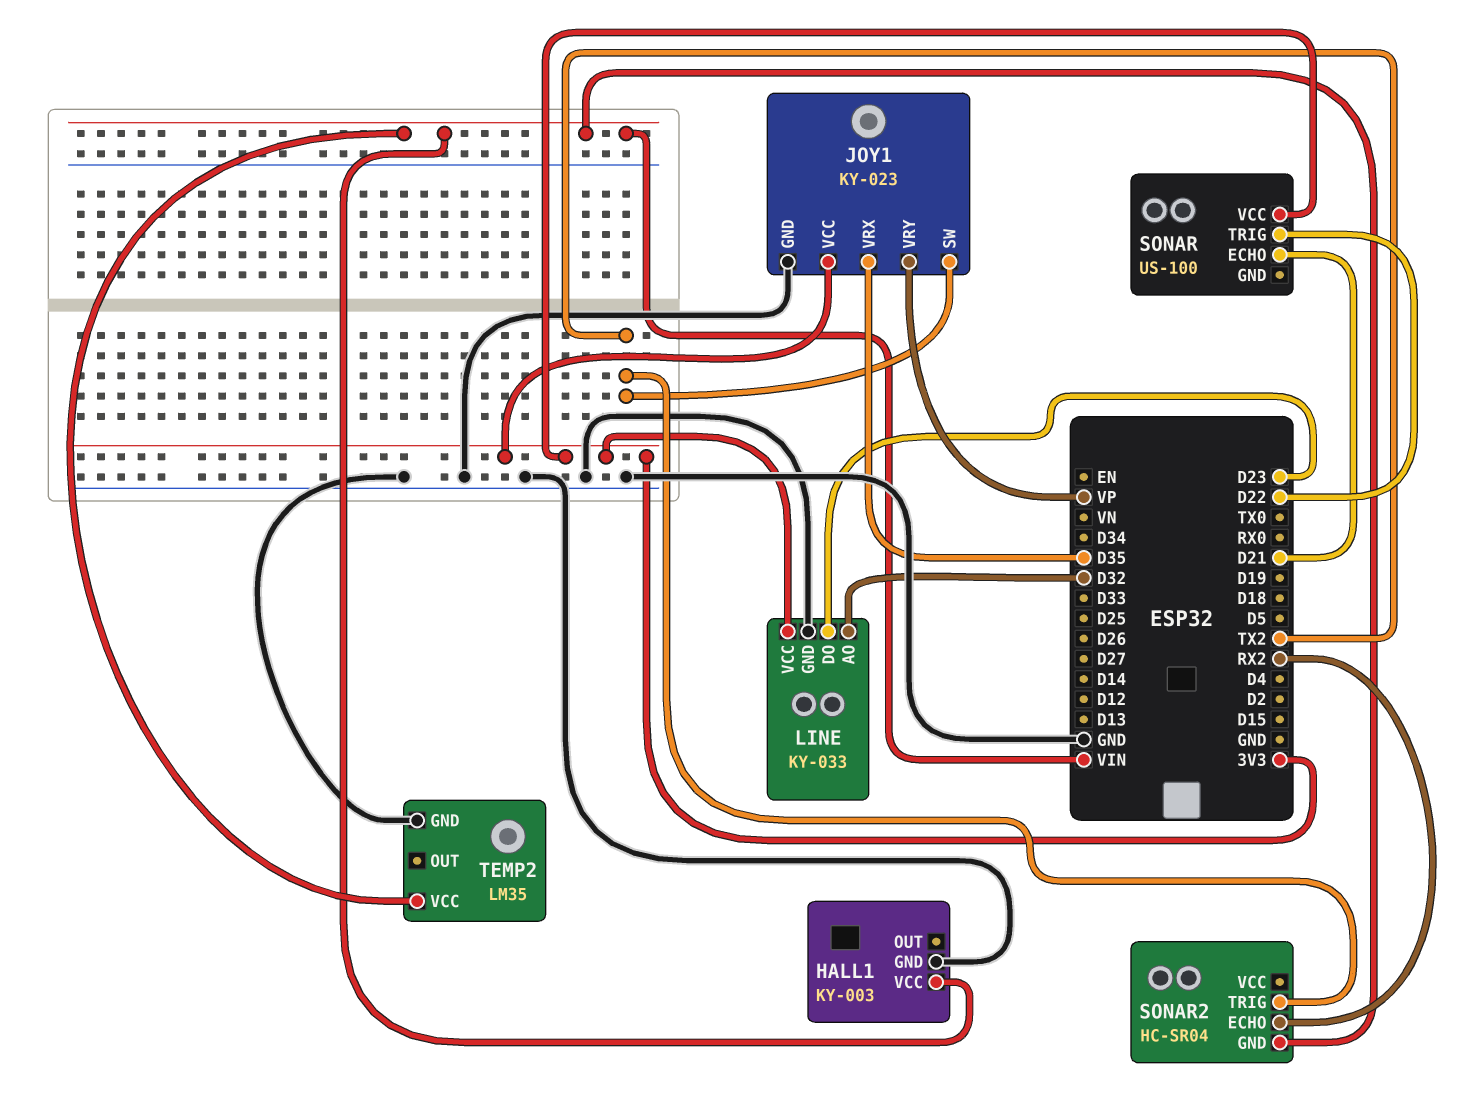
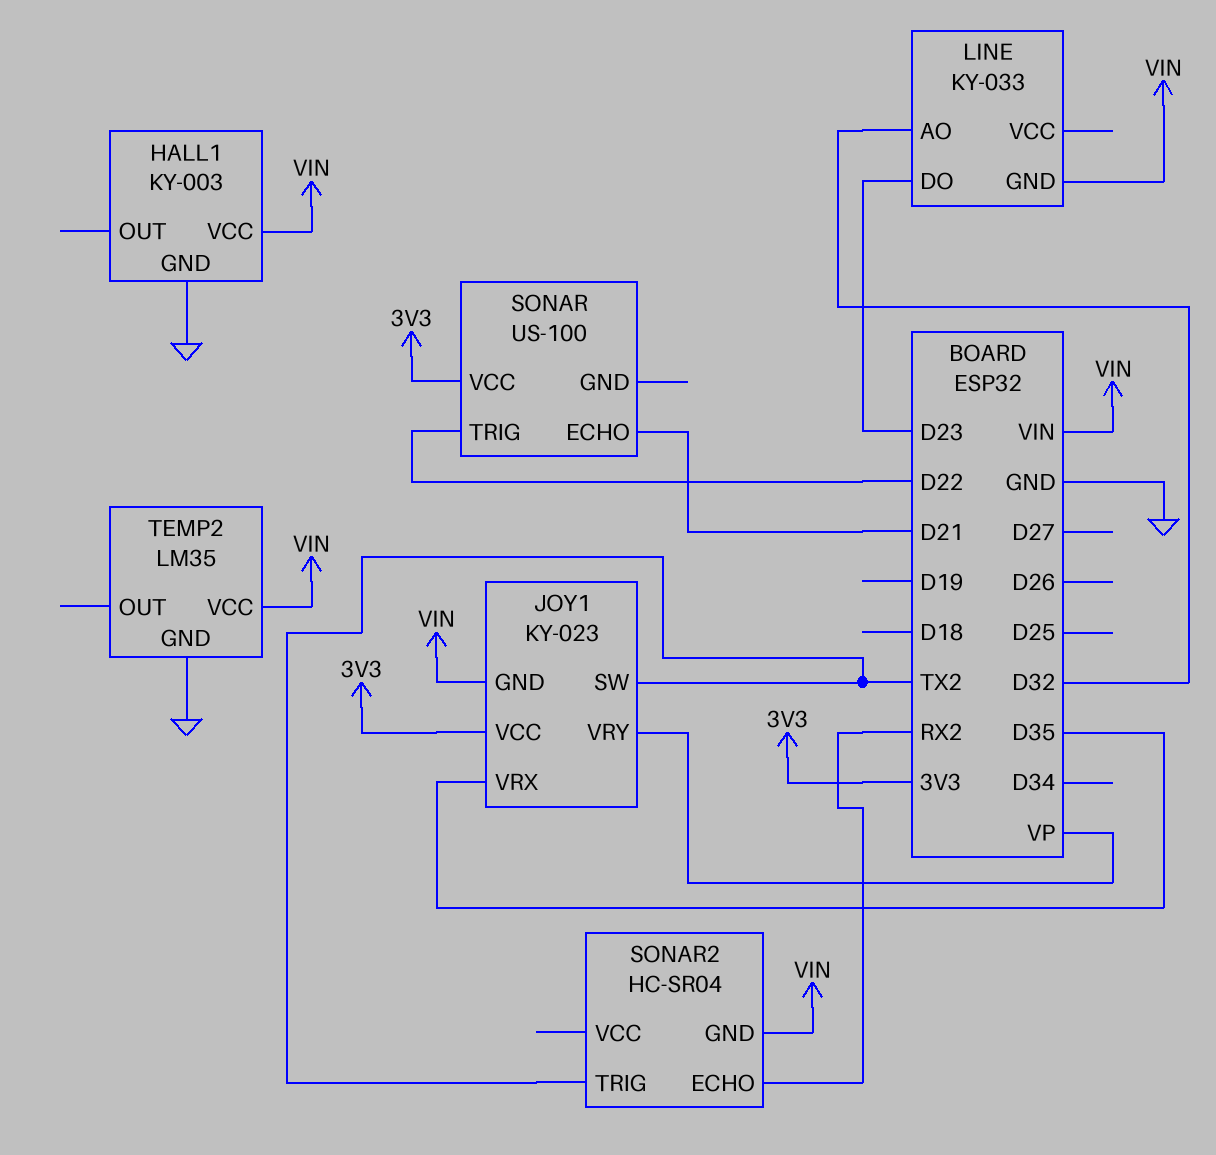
JOY1 pin GND: GND -> VIN
LINE pin GND: GND -> VIN
LINE pin VCC: 3V3 -> none

